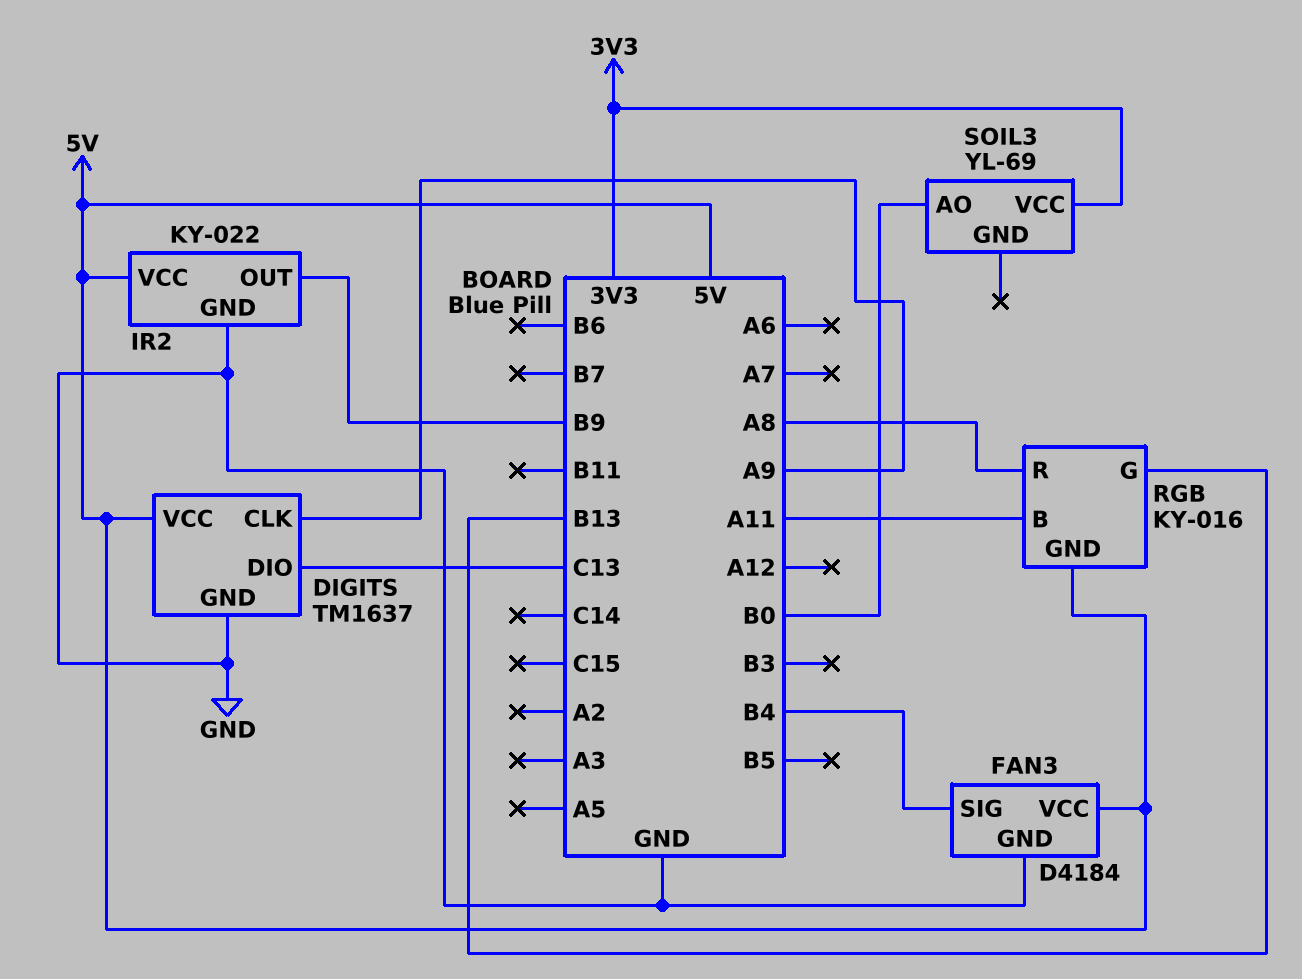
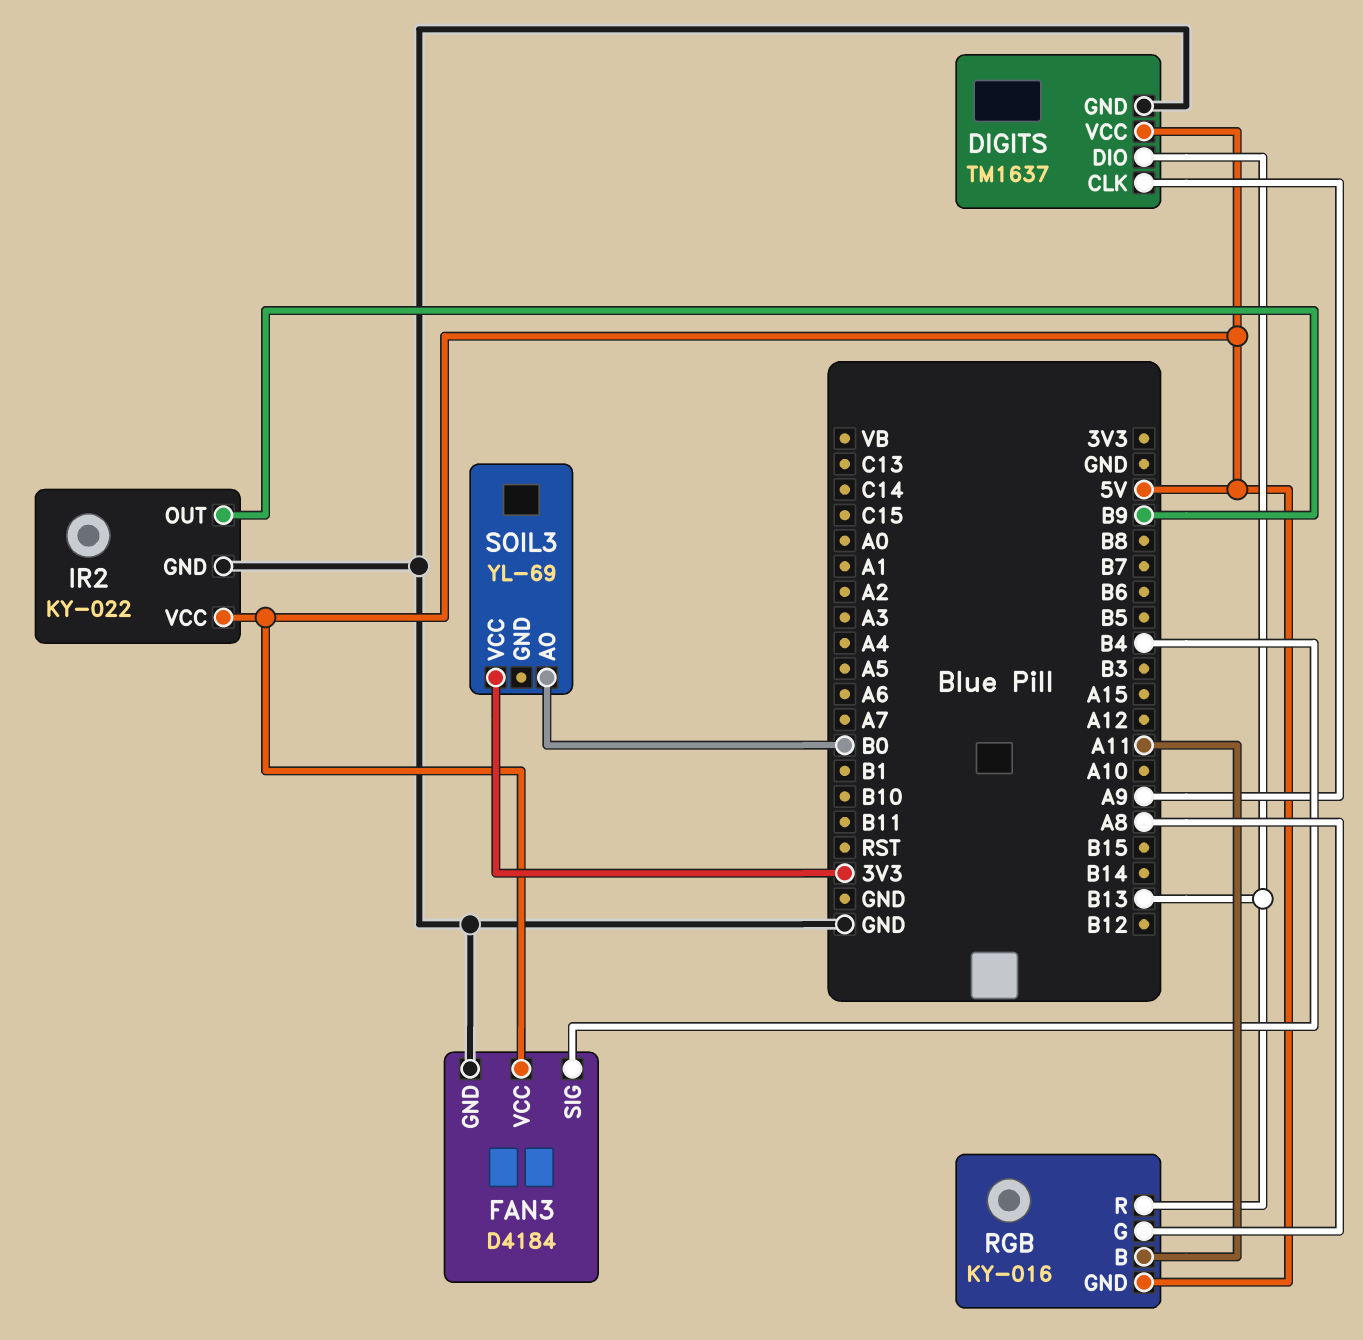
DIGITS pin DIO: C13 -> B13
RGB pin G: B13 -> A8
RGB pin R: A8 -> B13

